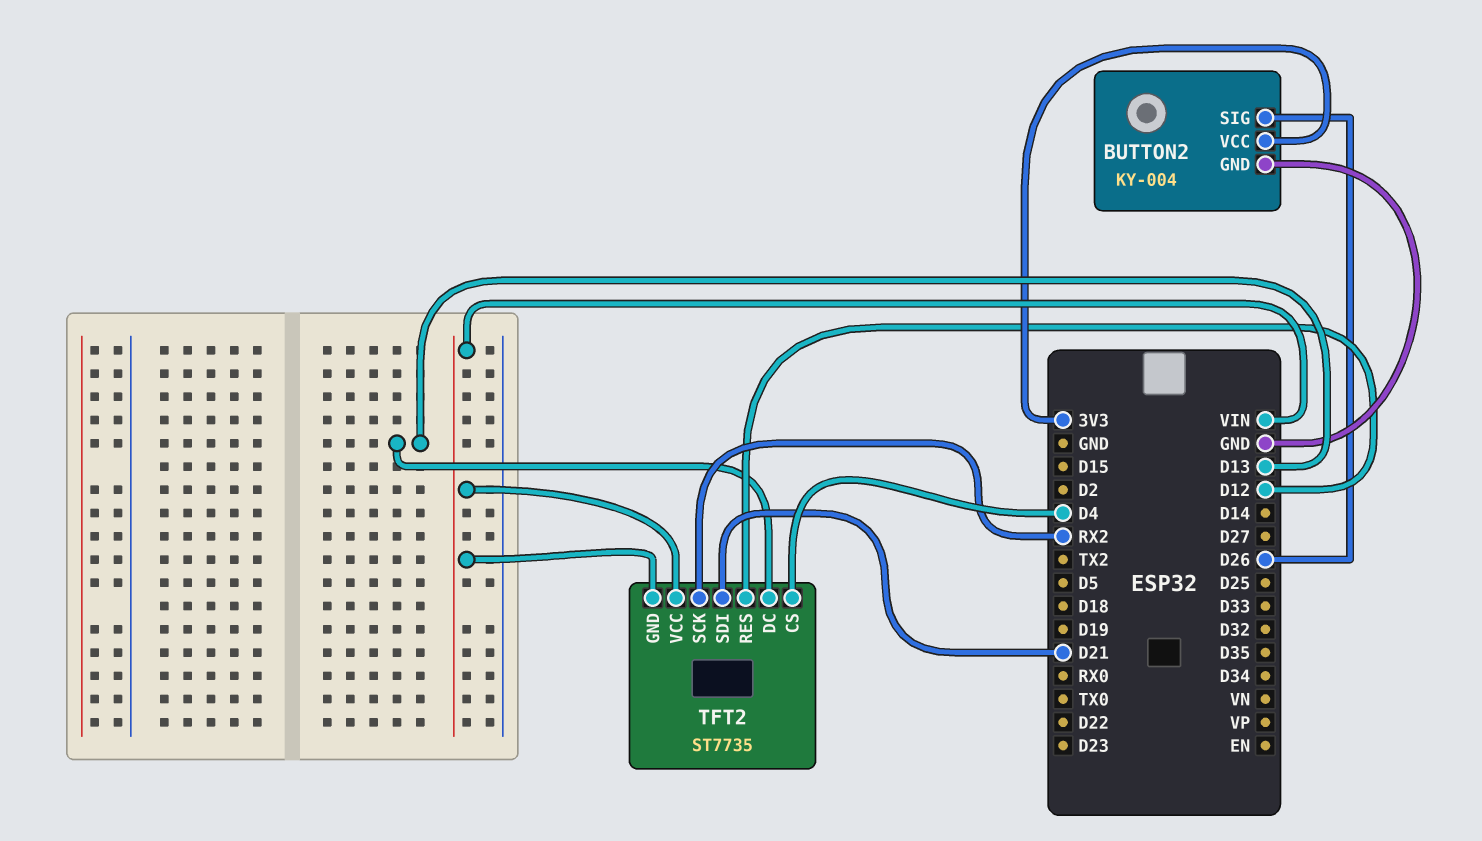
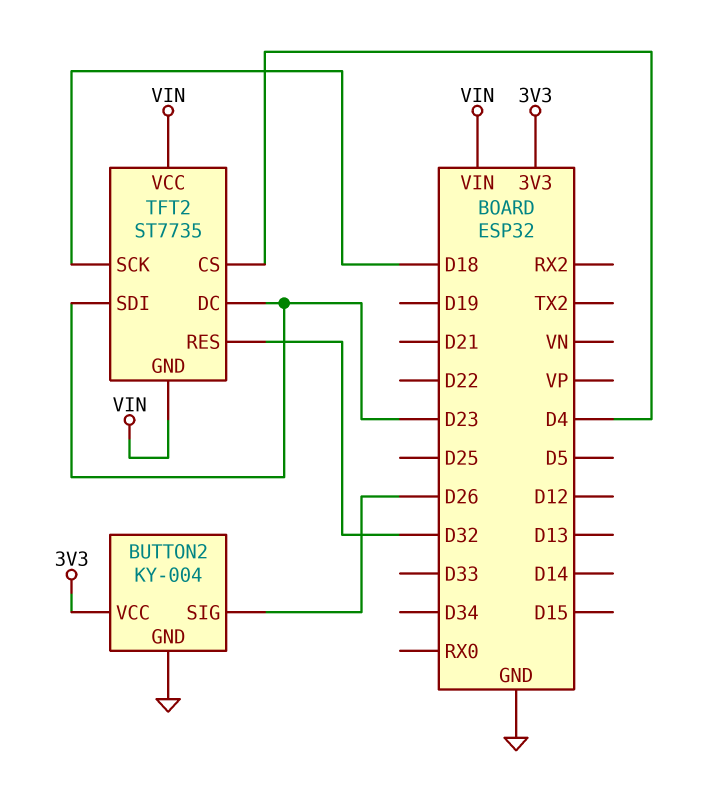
TFT2 pin DC: D13 -> D23
TFT2 pin RES: D12 -> D32
TFT2 pin SCK: RX2 -> D18
TFT2 pin SDI: D21 -> D23

